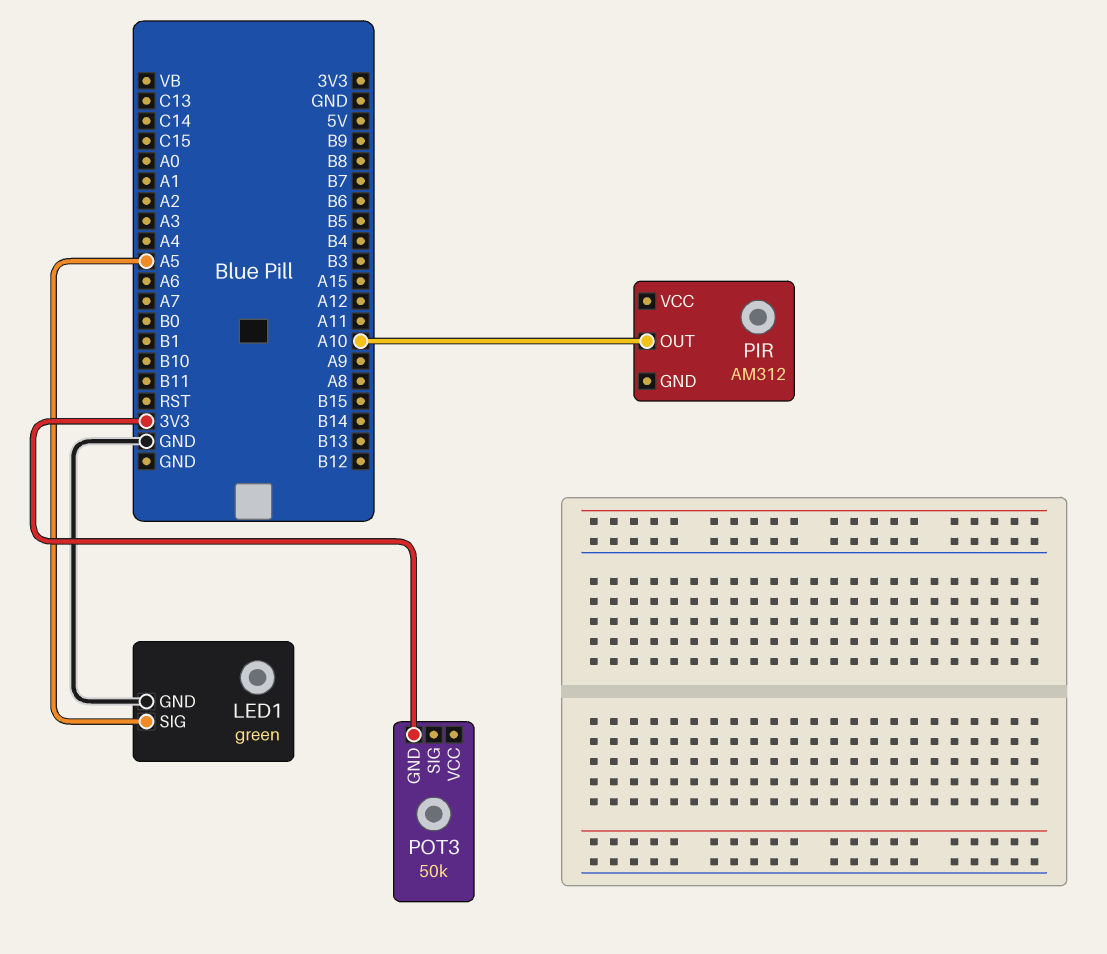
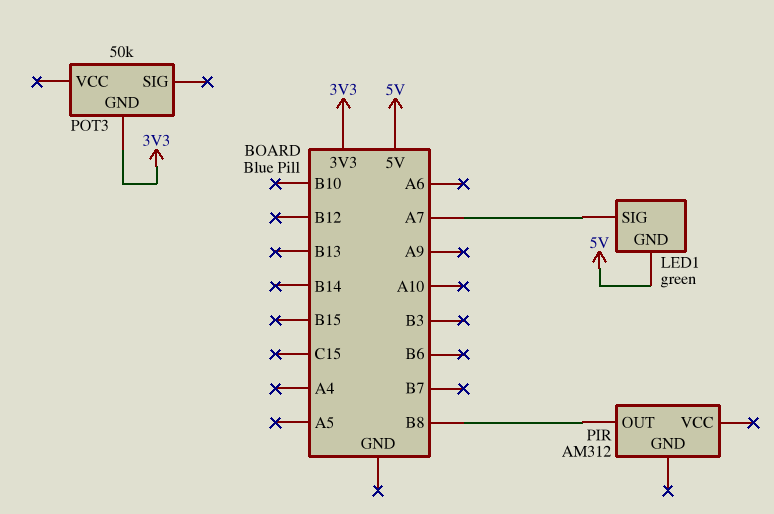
LED1 pin GND: GND -> 5V
LED1 pin SIG: A5 -> A7
PIR pin OUT: A10 -> B8

